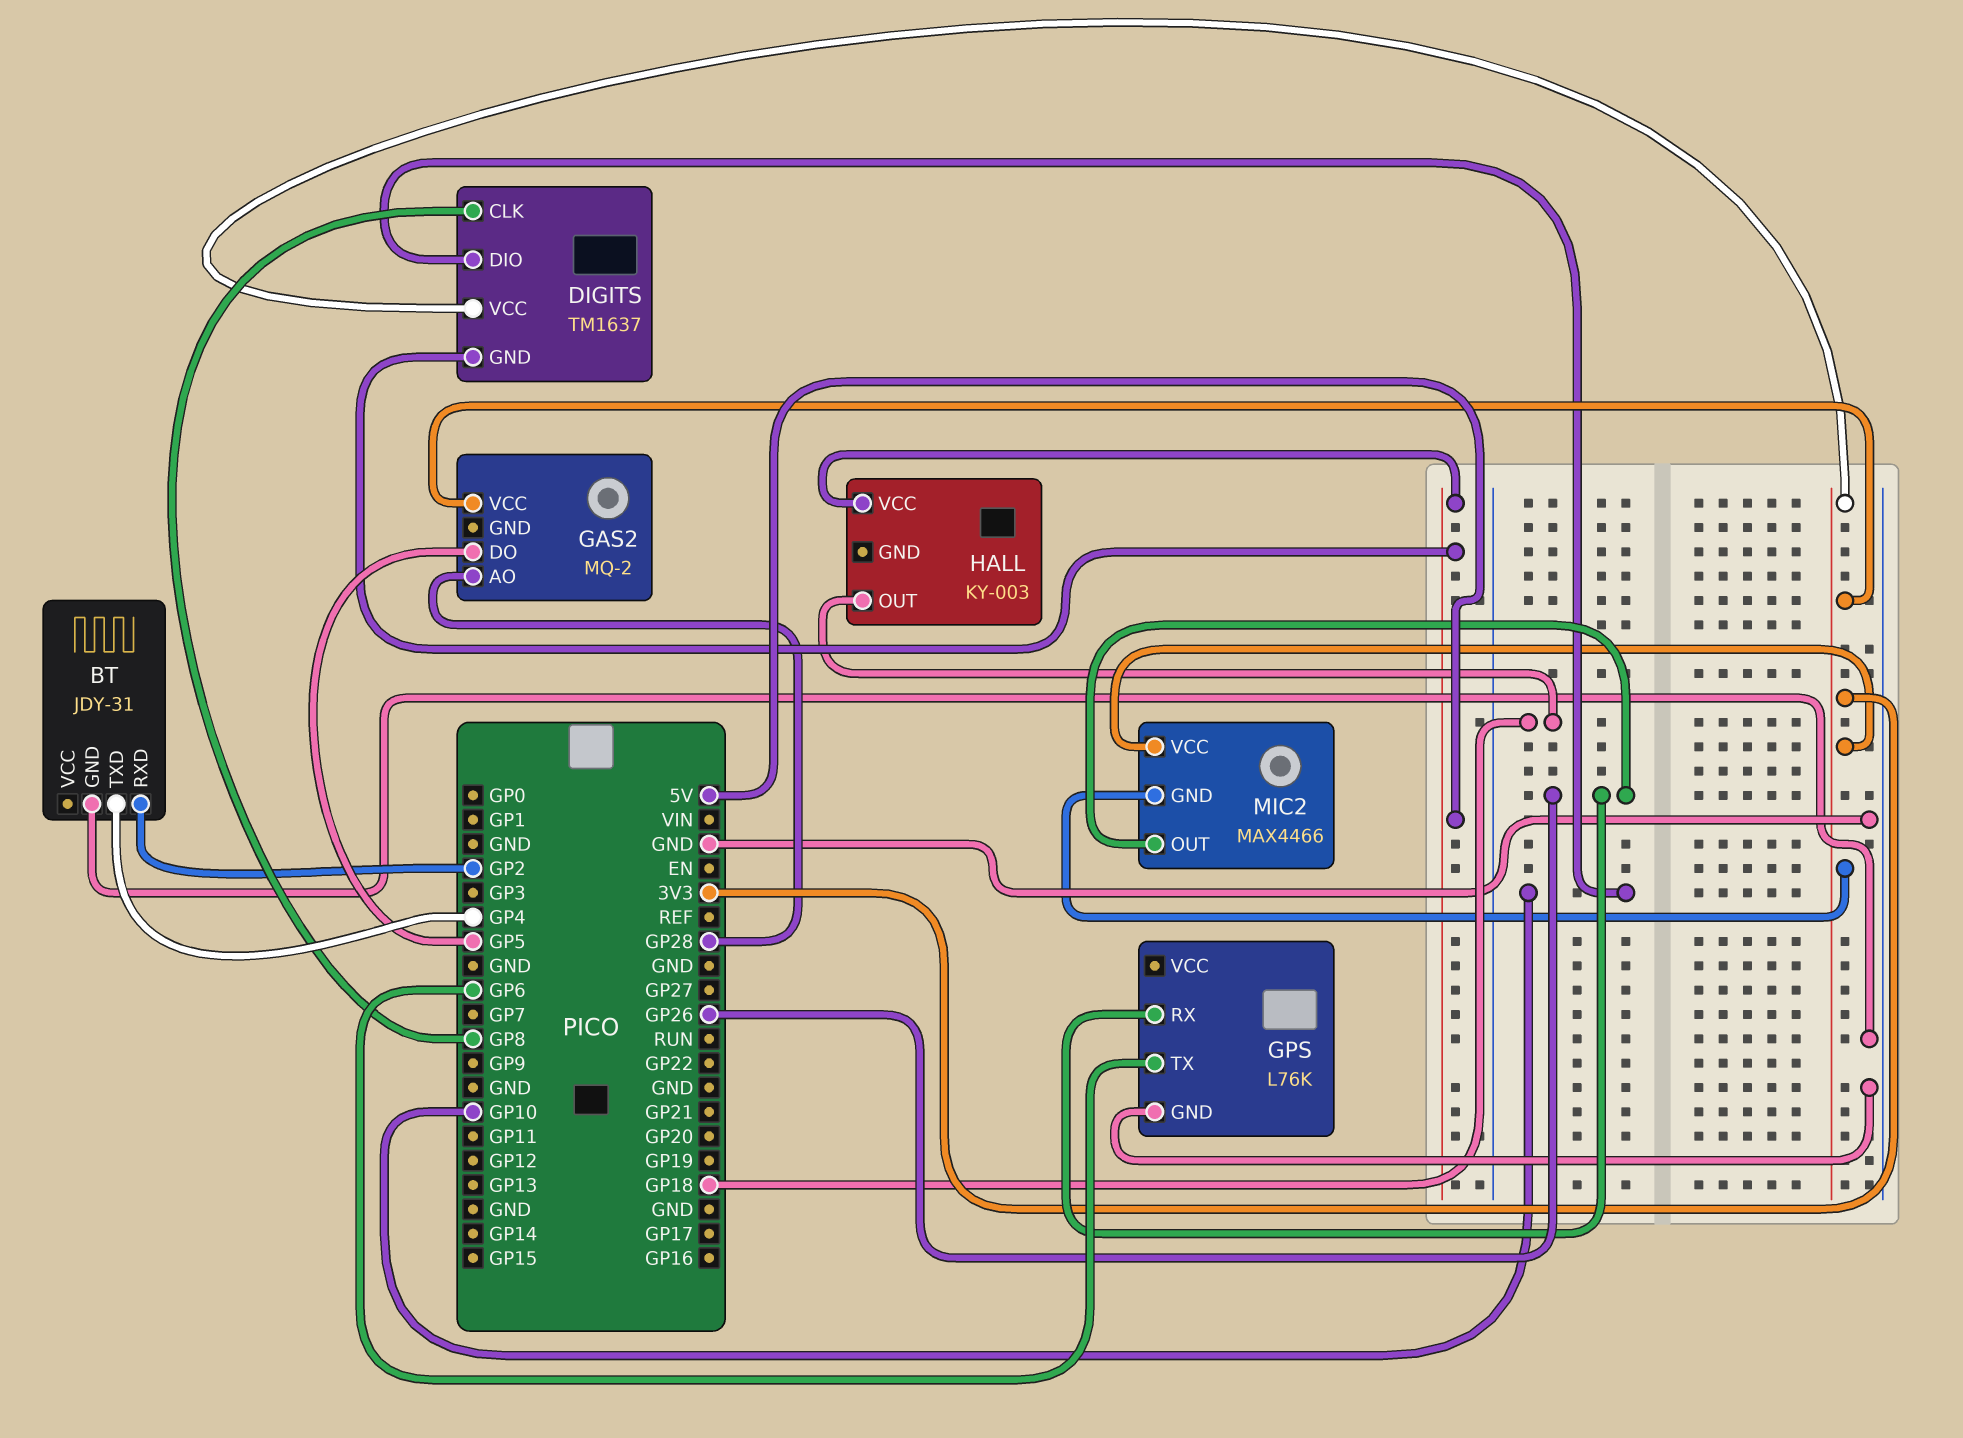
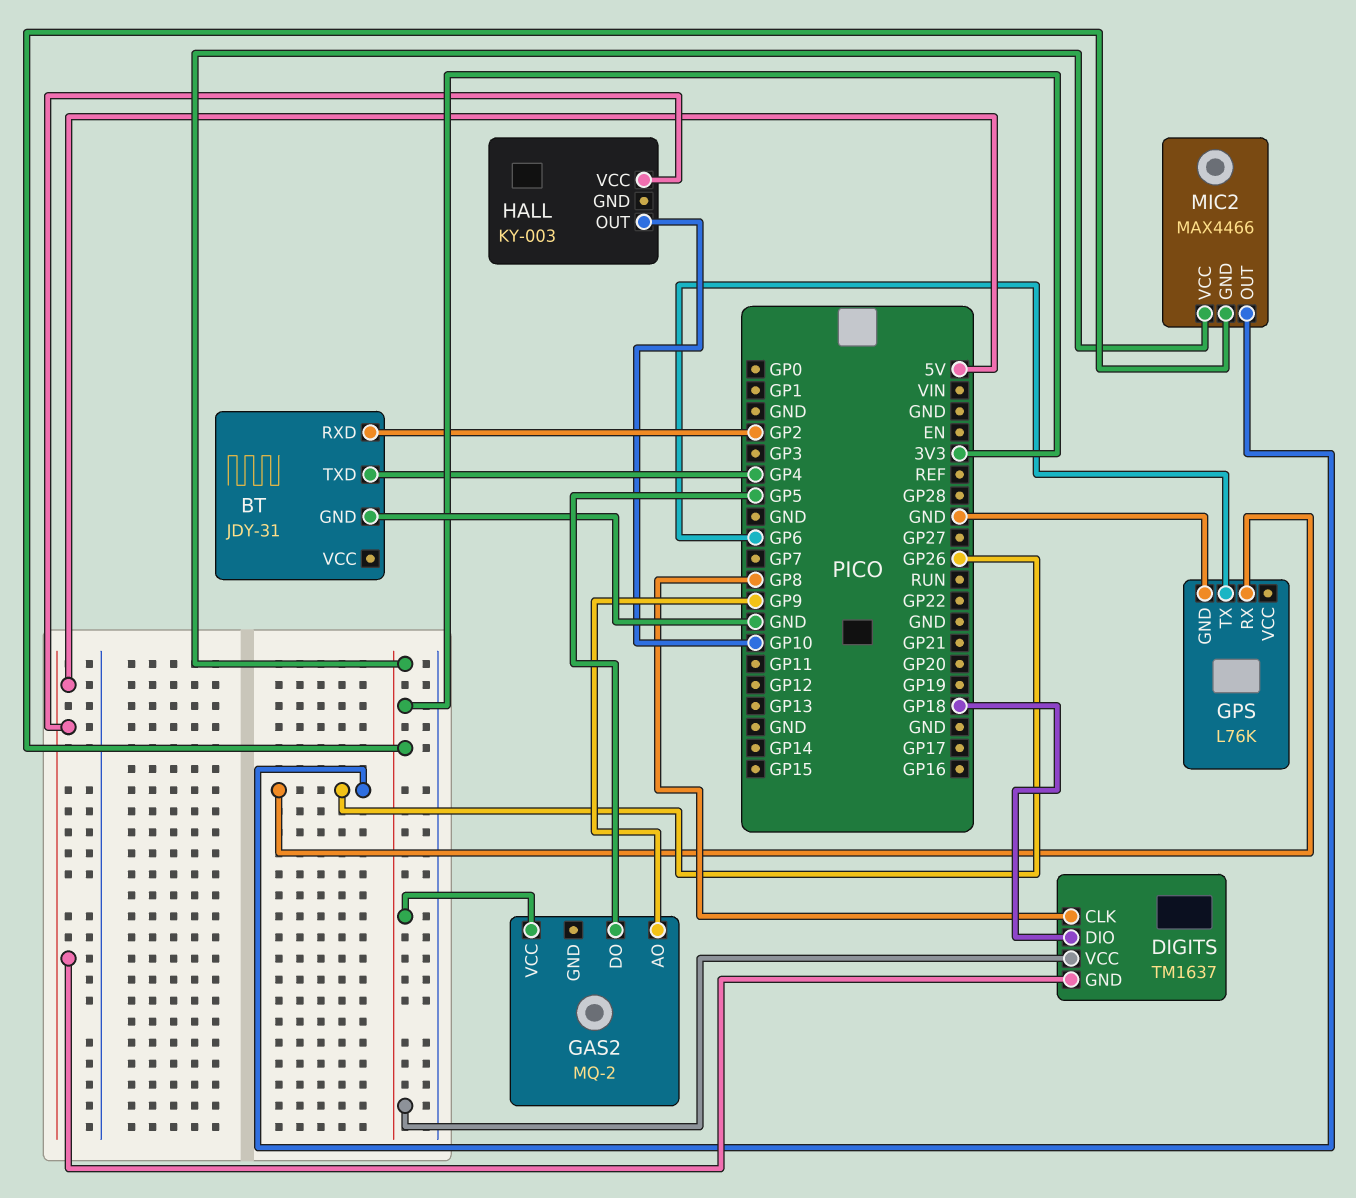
DIGITS pin DIO: GP10 -> GP18
GAS2 pin AO: GP28 -> GP9
HALL pin OUT: GP18 -> GP10

